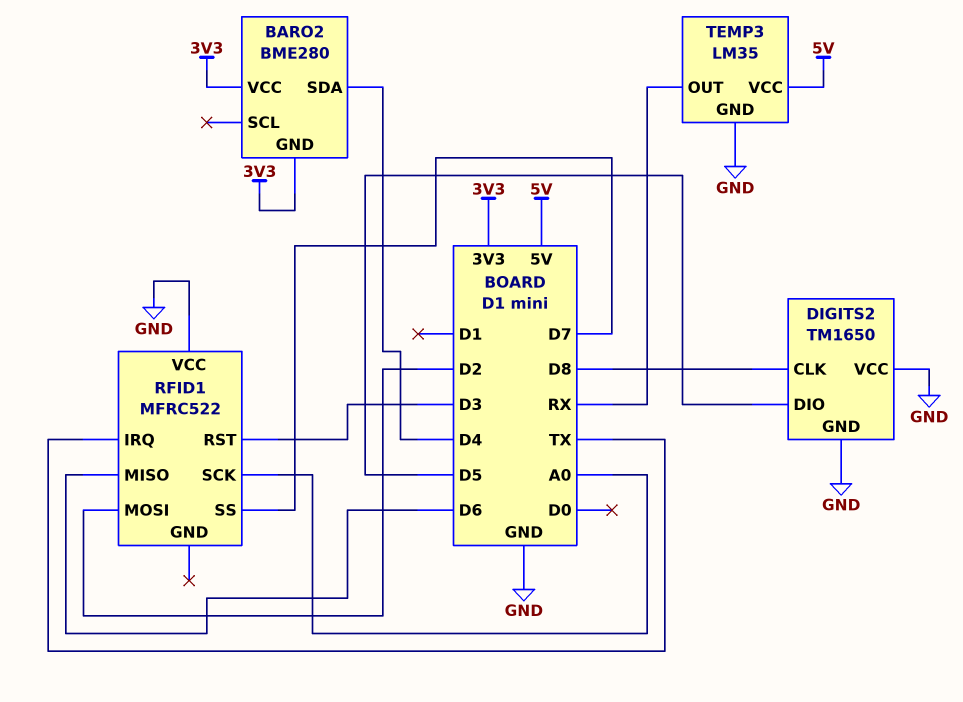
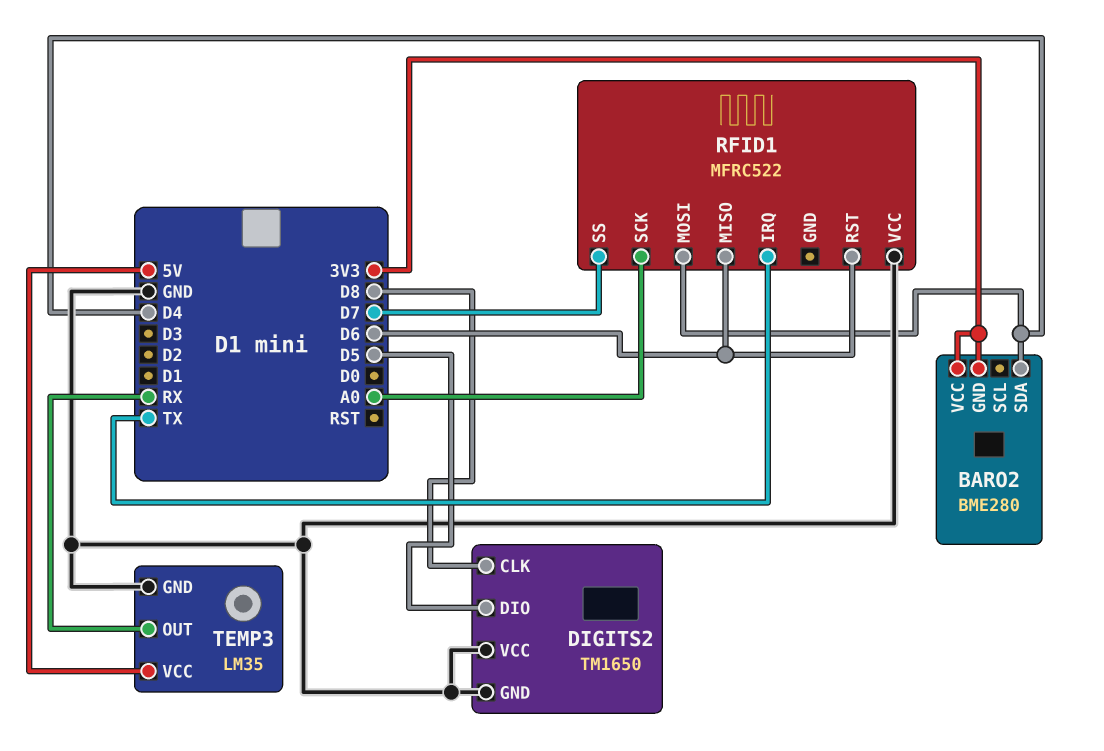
RFID1 pin MOSI: D2 -> D4
RFID1 pin RST: D3 -> D6

